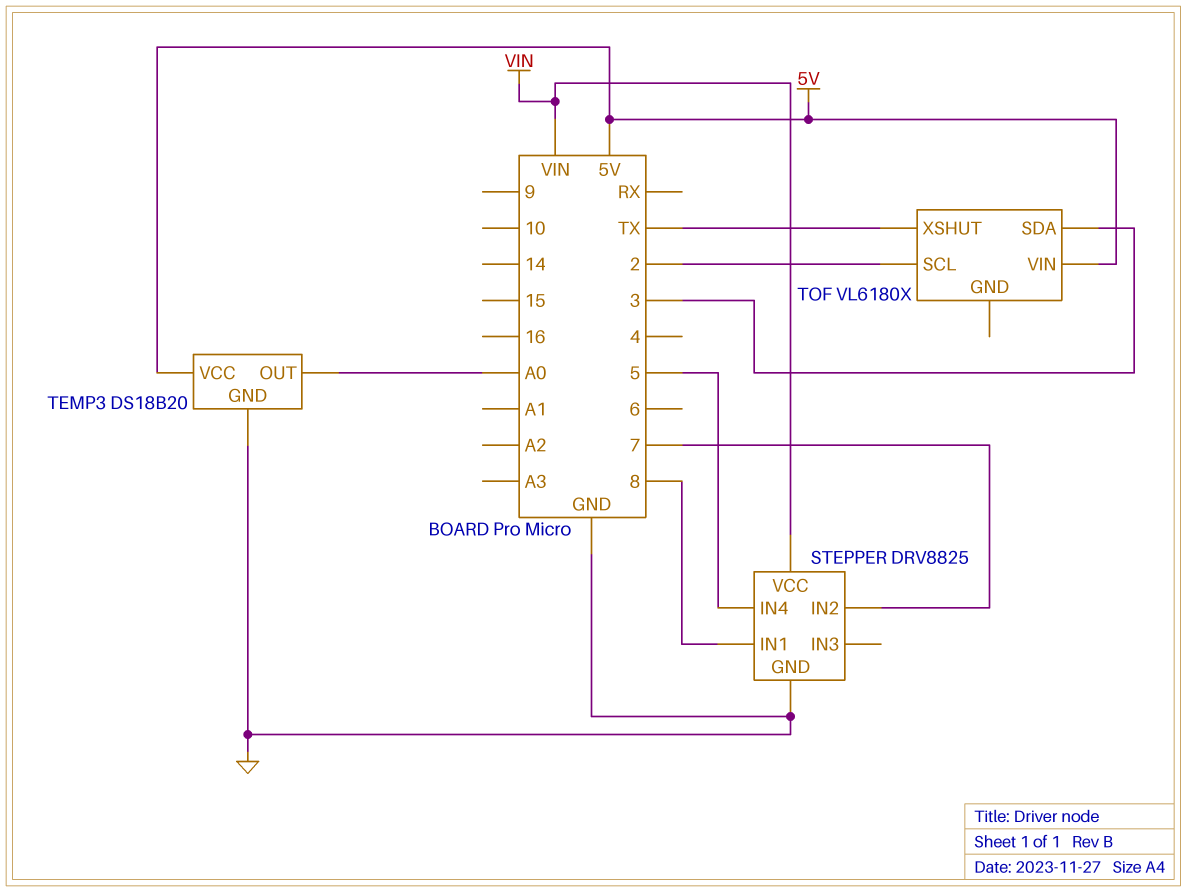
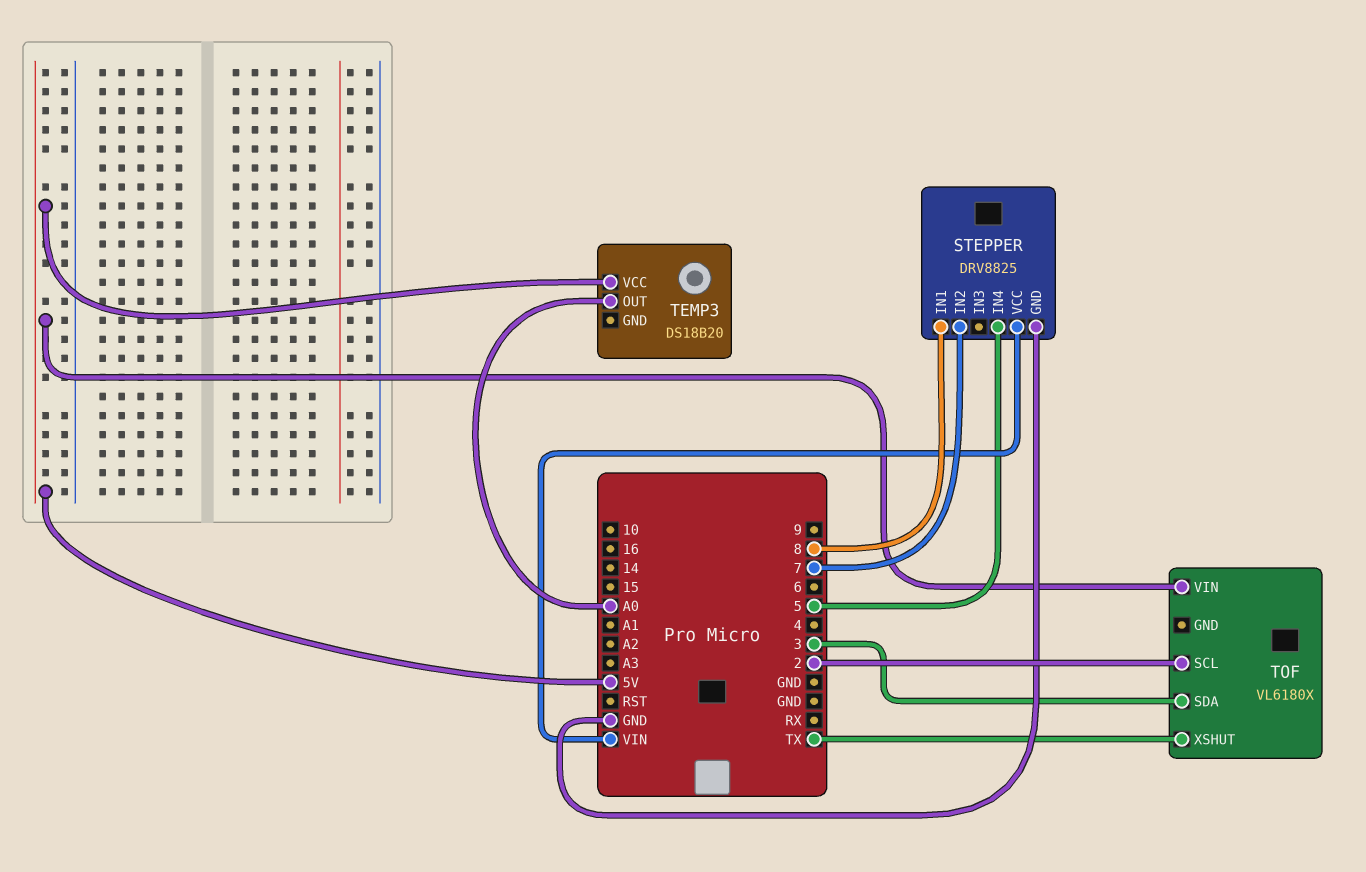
TEMP3 pin GND: GND -> none

